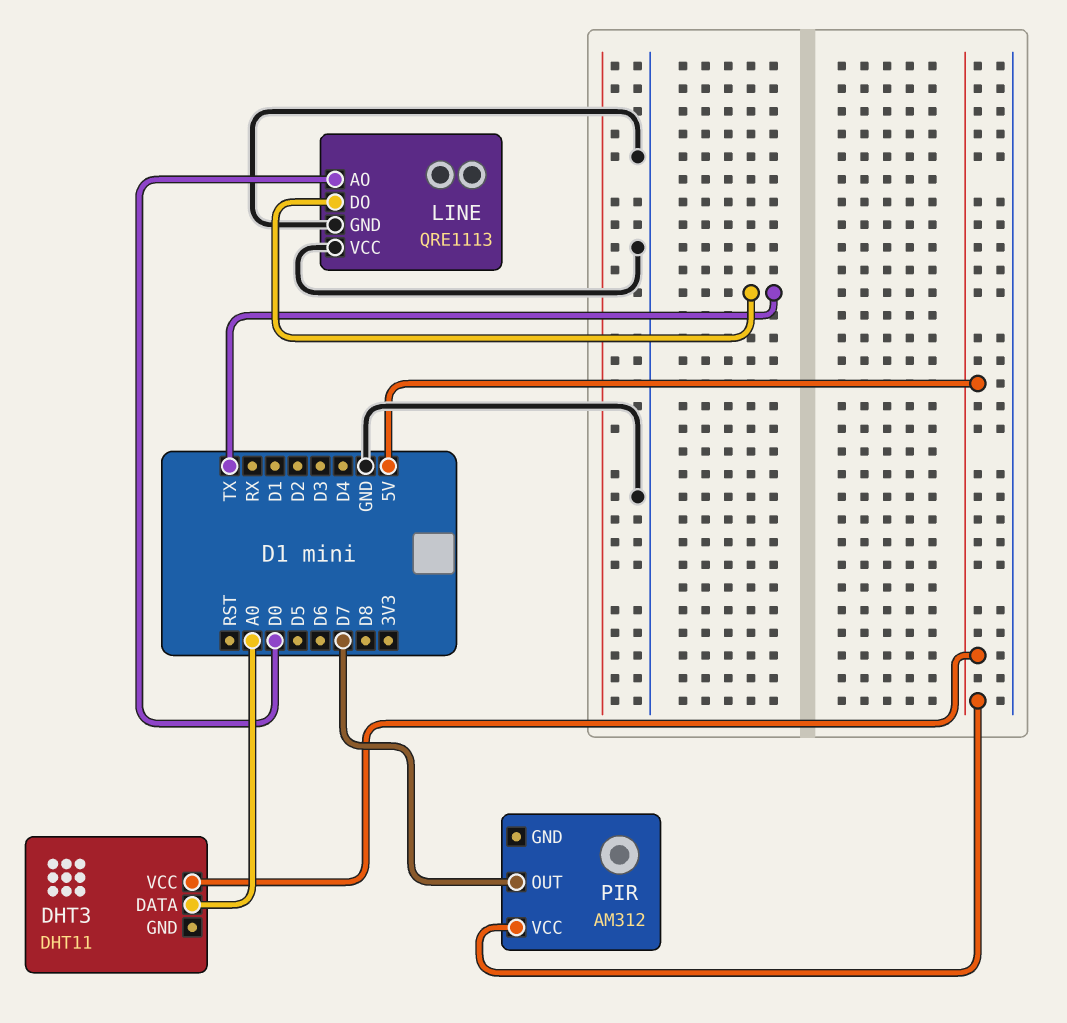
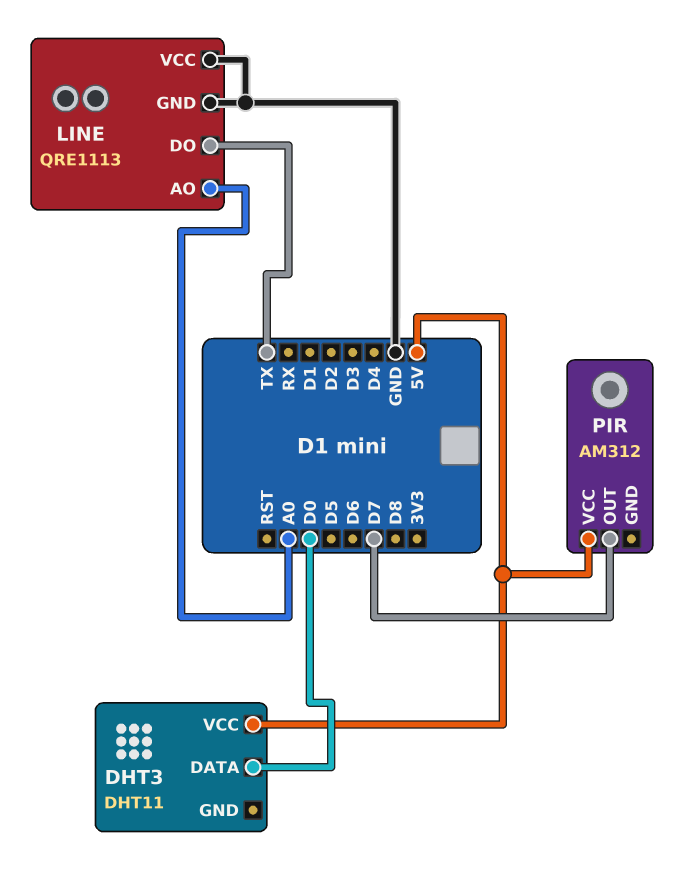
DHT3 pin DATA: A0 -> D0
LINE pin AO: D0 -> A0

